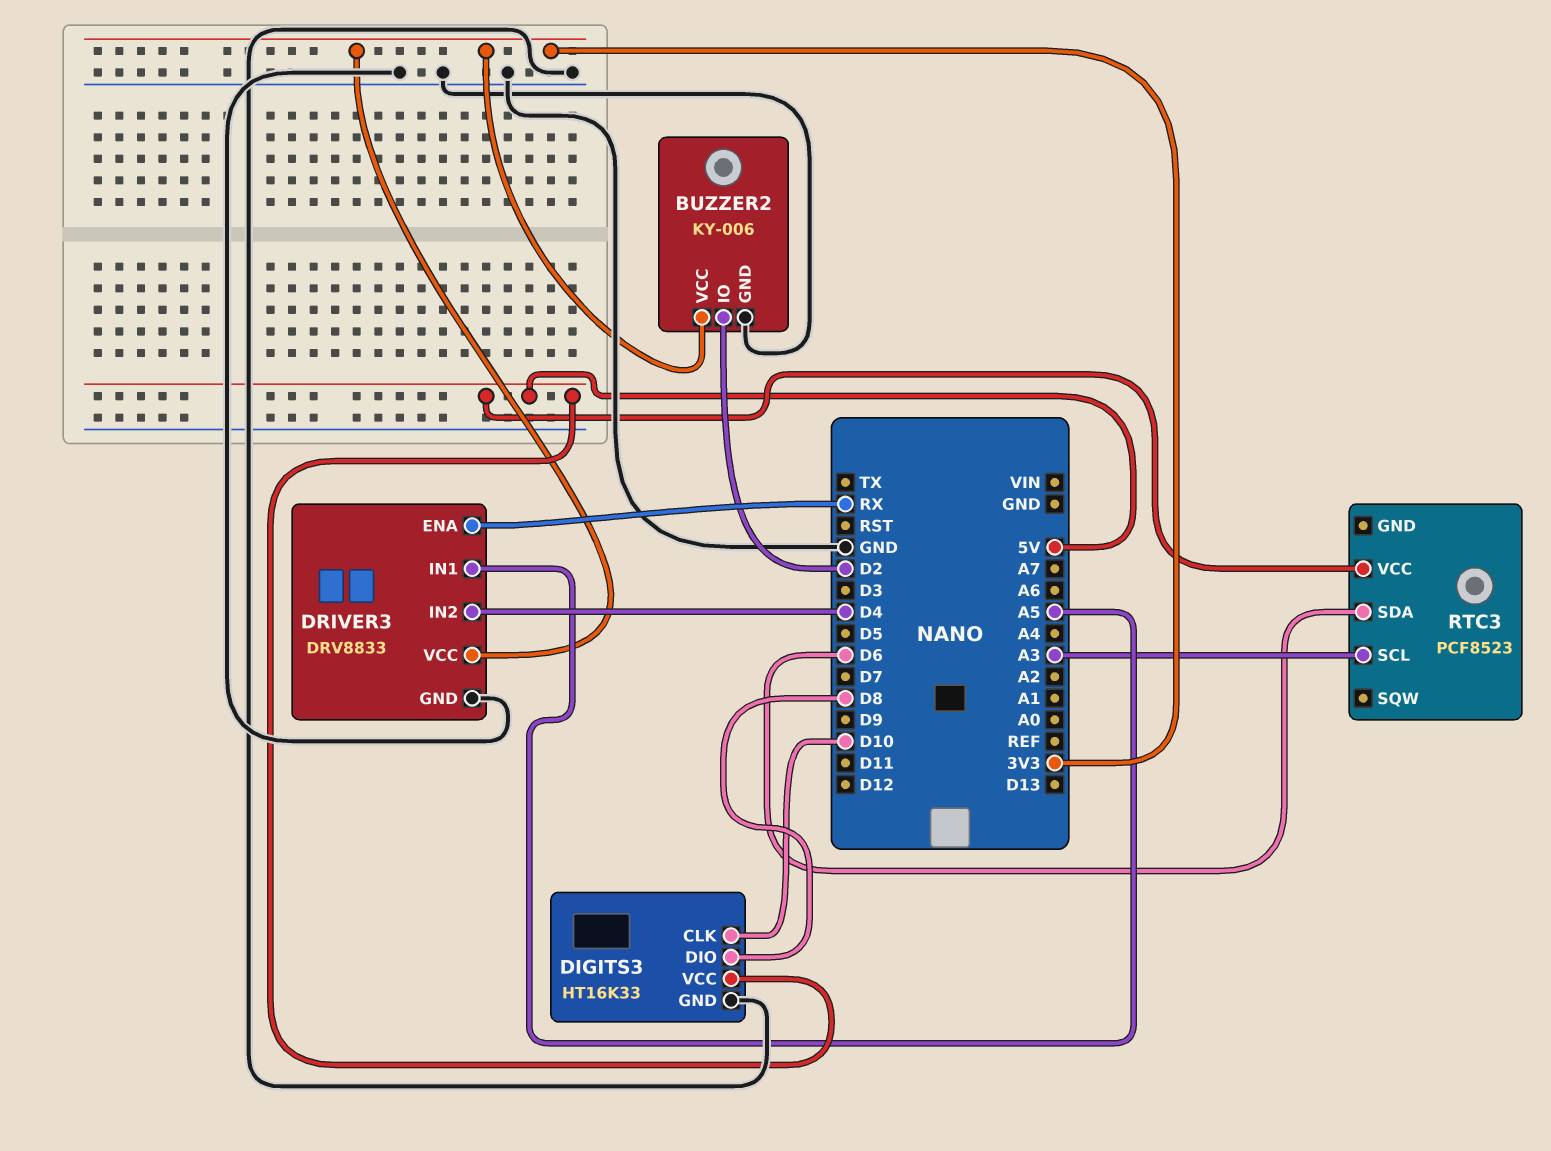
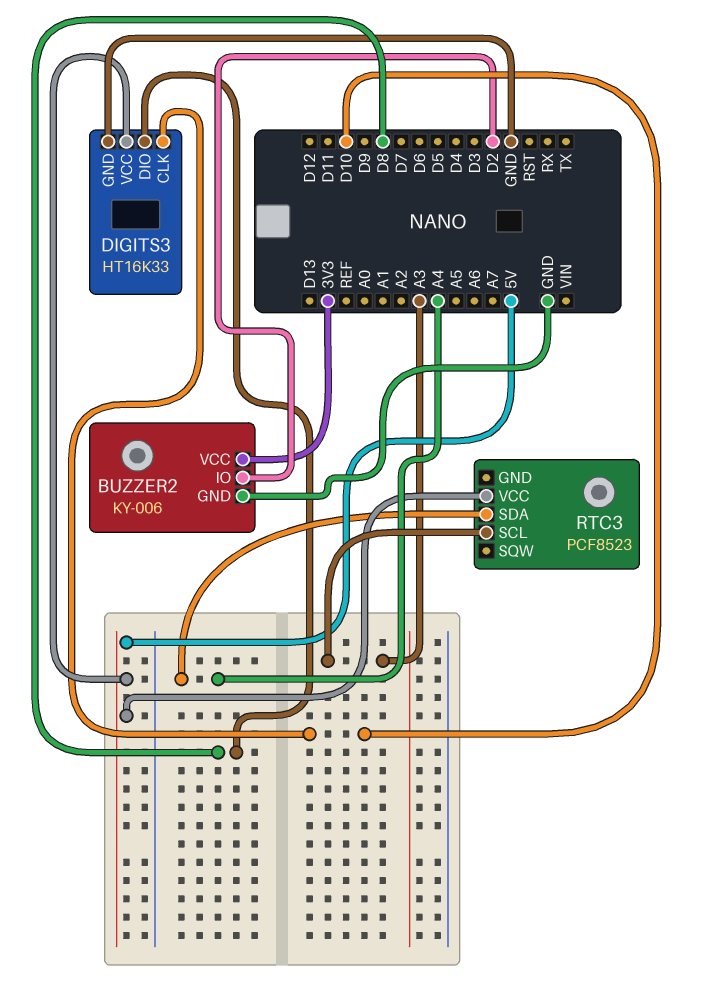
DRIVER3: DRV8833 -> none
DRIVER3 pin ENA: RX -> none
DRIVER3 pin GND: GND -> none
DRIVER3 pin IN1: A5 -> none
DRIVER3 pin IN2: D4 -> none
DRIVER3 pin VCC: 3V3 -> none
RTC3 pin SDA: D6 -> A4

